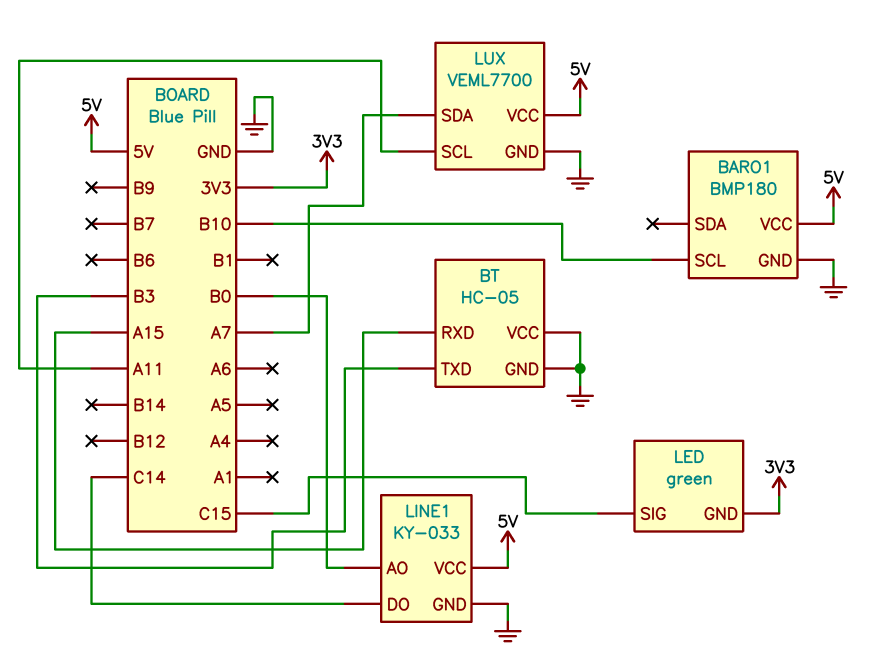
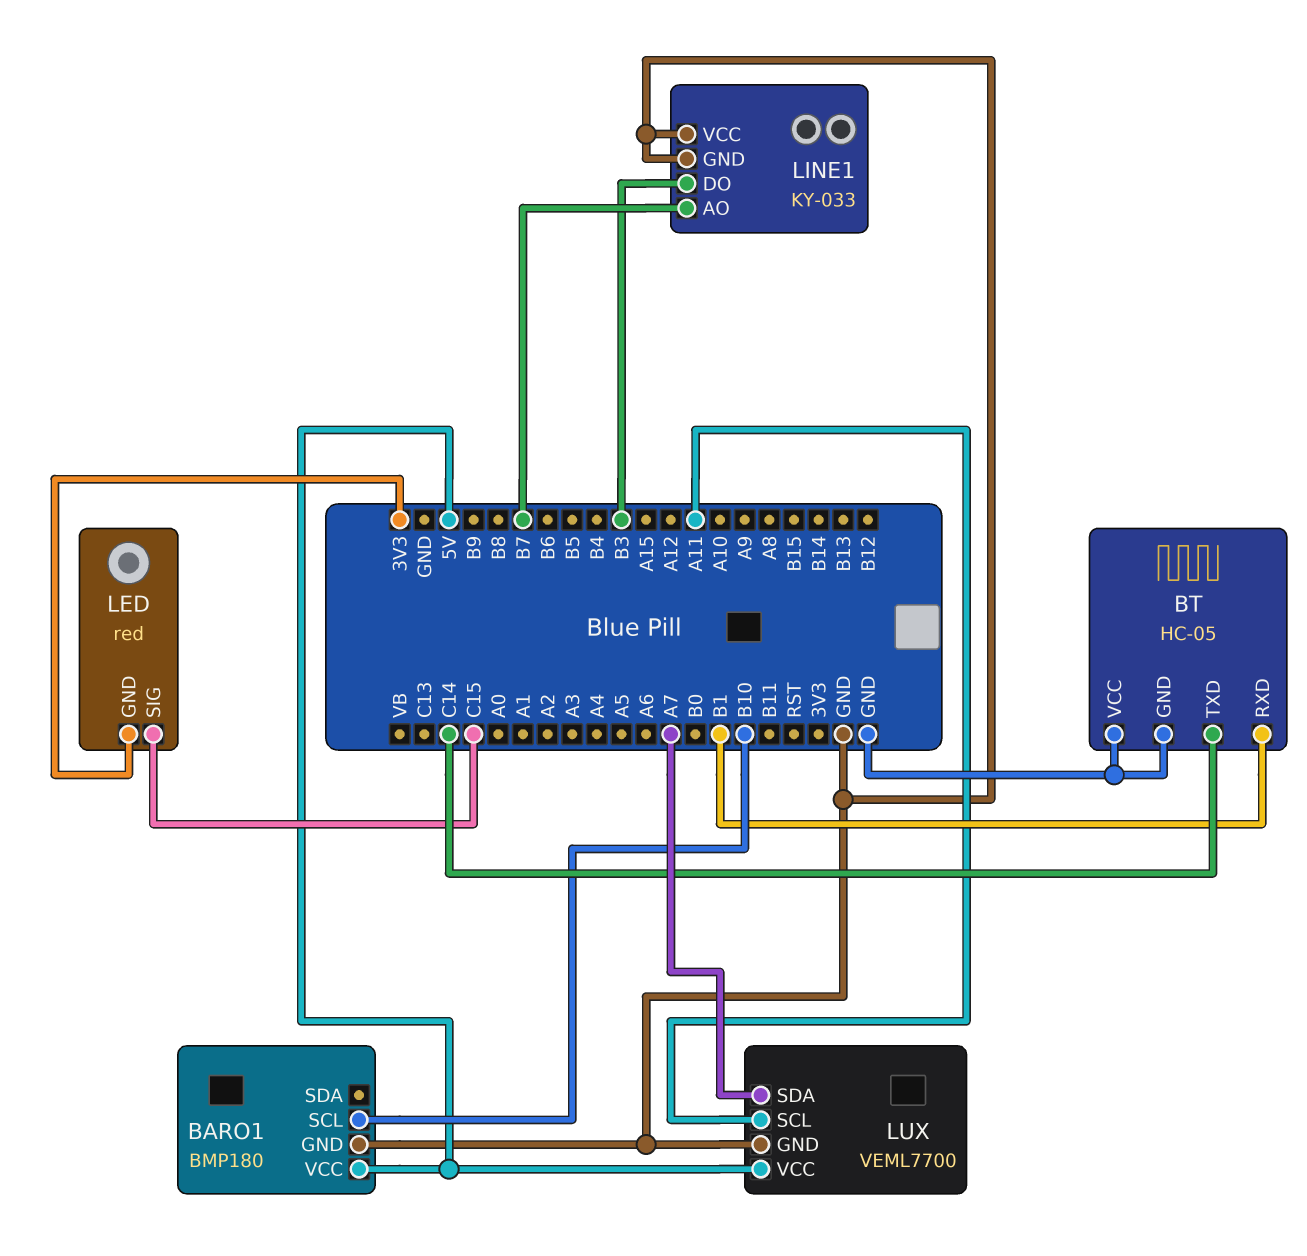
BT pin RXD: A15 -> B1
BT pin TXD: B3 -> C14
LED: green -> red
LINE1 pin AO: B0 -> B7
LINE1 pin DO: C14 -> B3
LINE1 pin VCC: 5V -> GND

